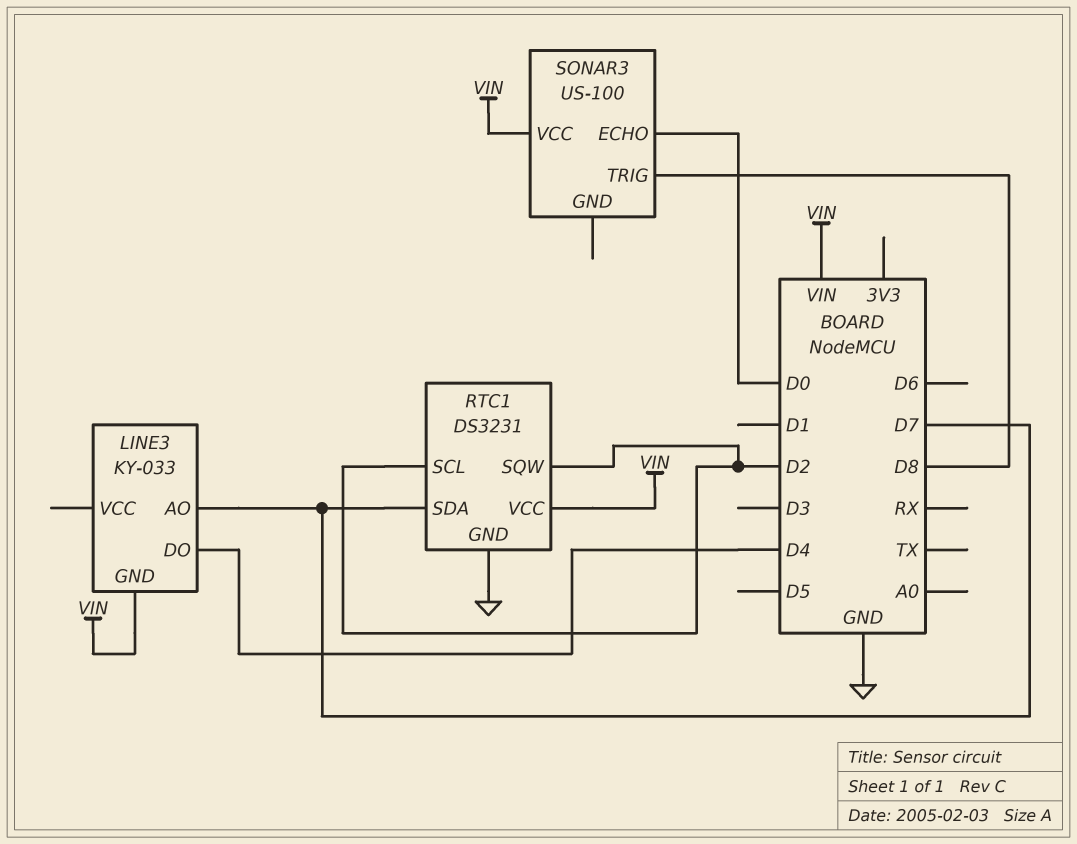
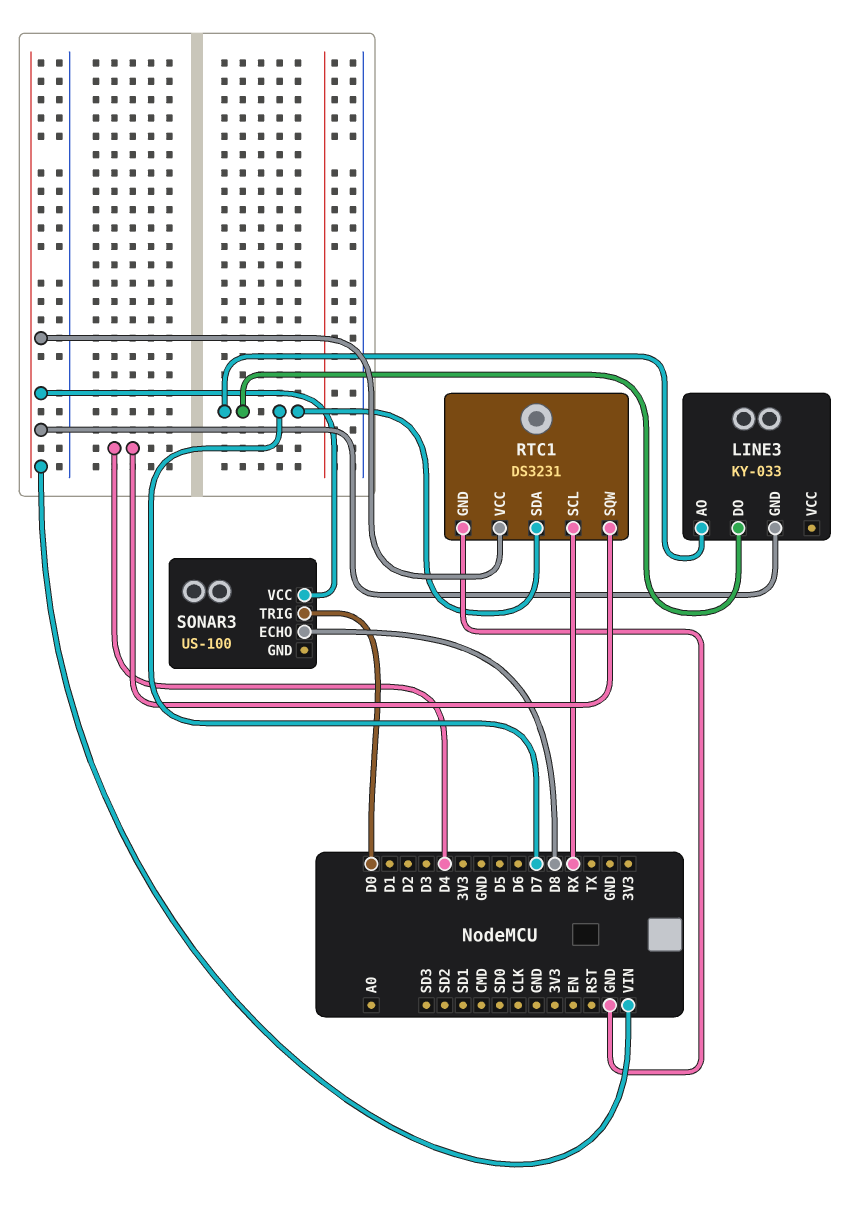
LINE3 pin DO: D4 -> D7
RTC1 pin SCL: D2 -> RX
RTC1 pin SQW: D2 -> D4
SONAR3 pin ECHO: D0 -> D8
SONAR3 pin TRIG: D8 -> D0

